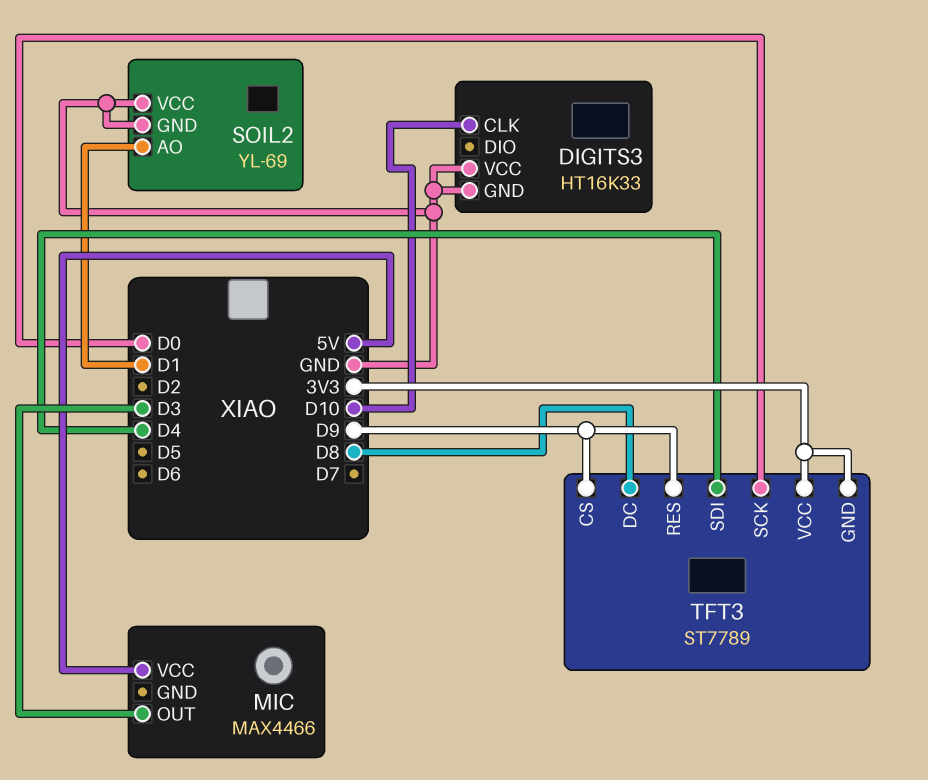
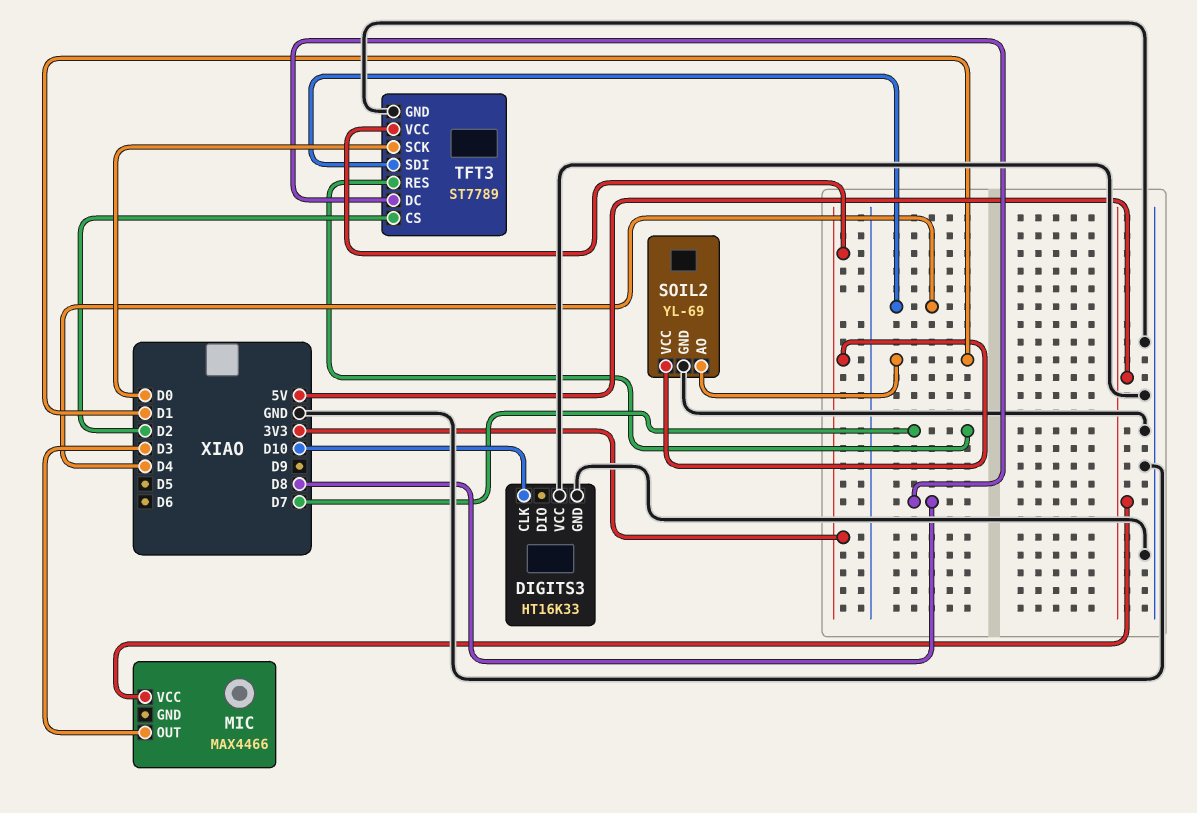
SOIL2 pin VCC: GND -> 3V3
TFT3 pin CS: D9 -> D2
TFT3 pin GND: 3V3 -> GND
TFT3 pin RES: D9 -> D7

